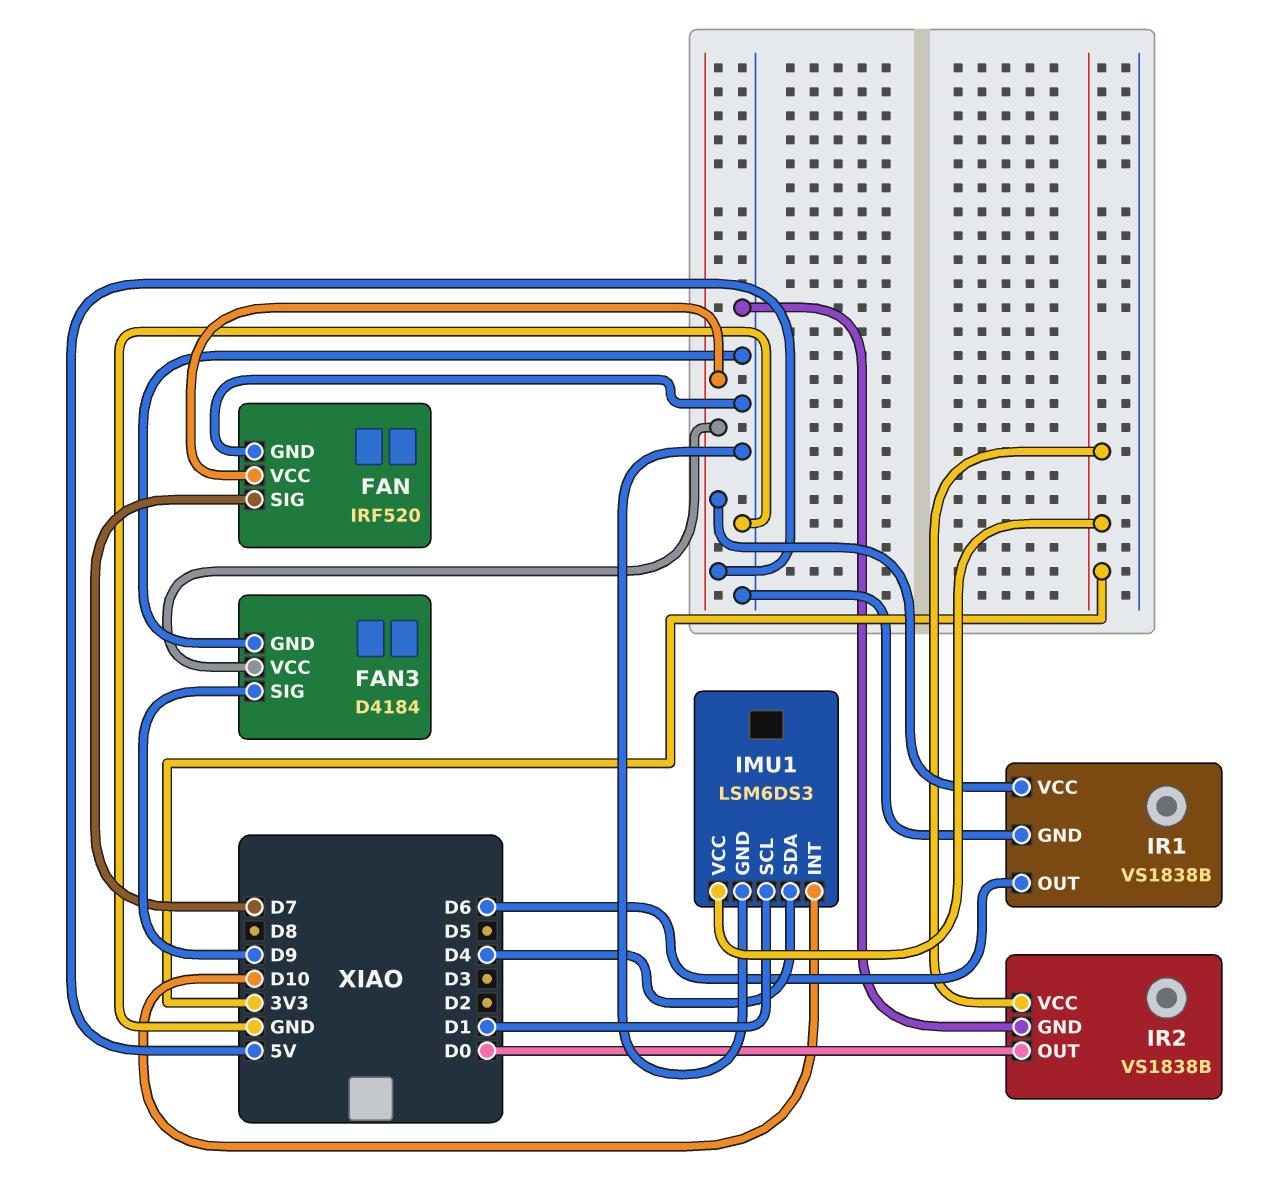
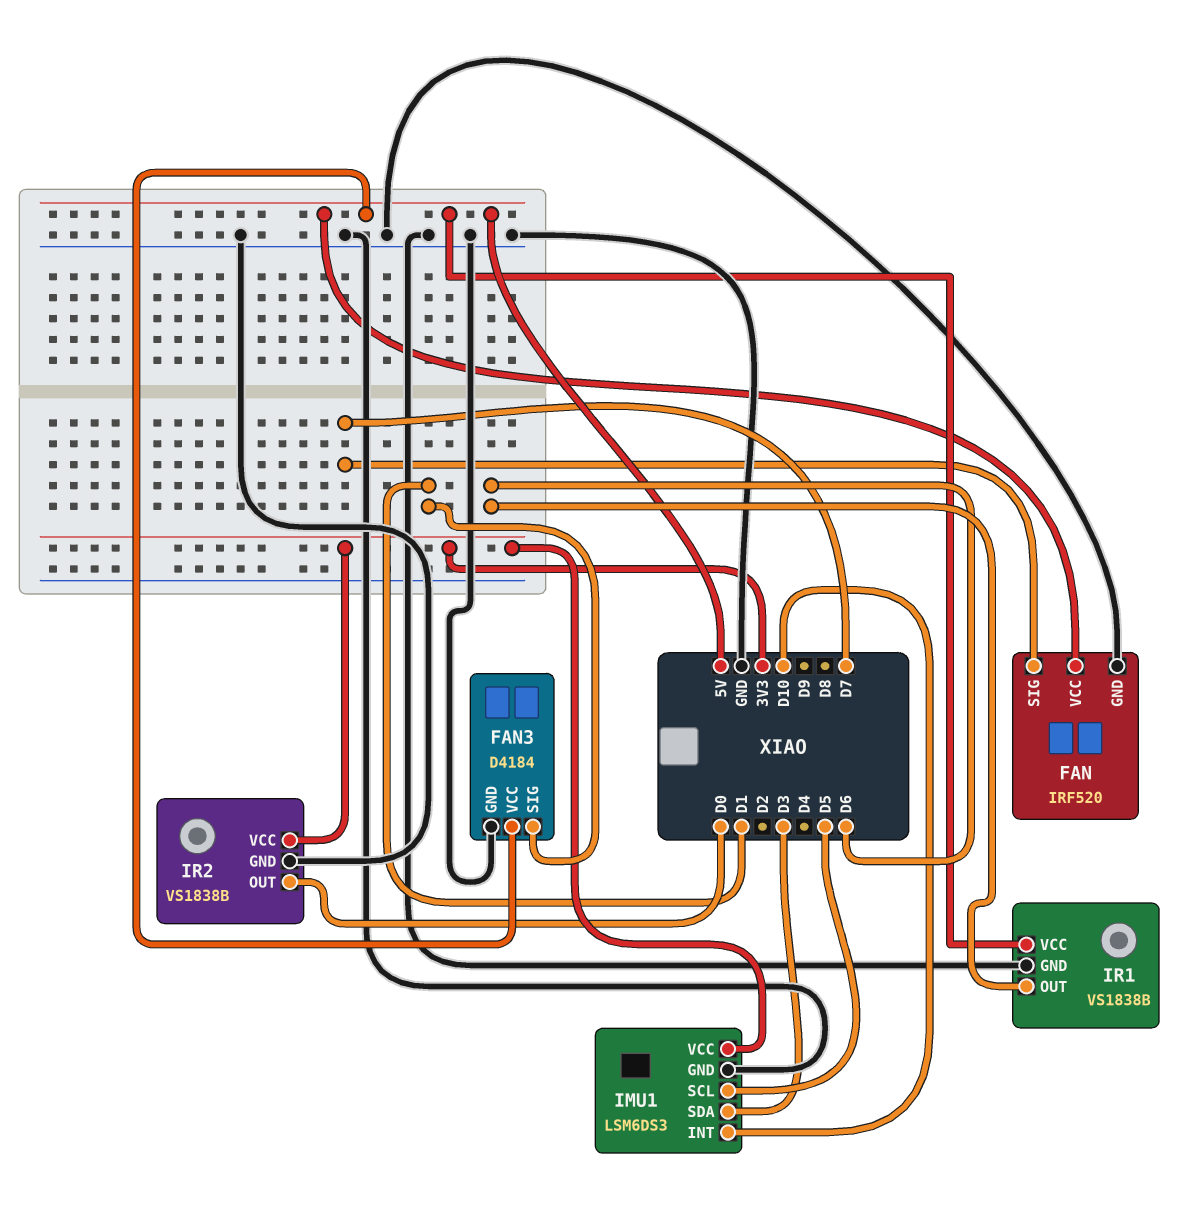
FAN3 pin SIG: D9 -> D1
IMU1 pin SCL: D1 -> D5
IMU1 pin SDA: D4 -> D3

